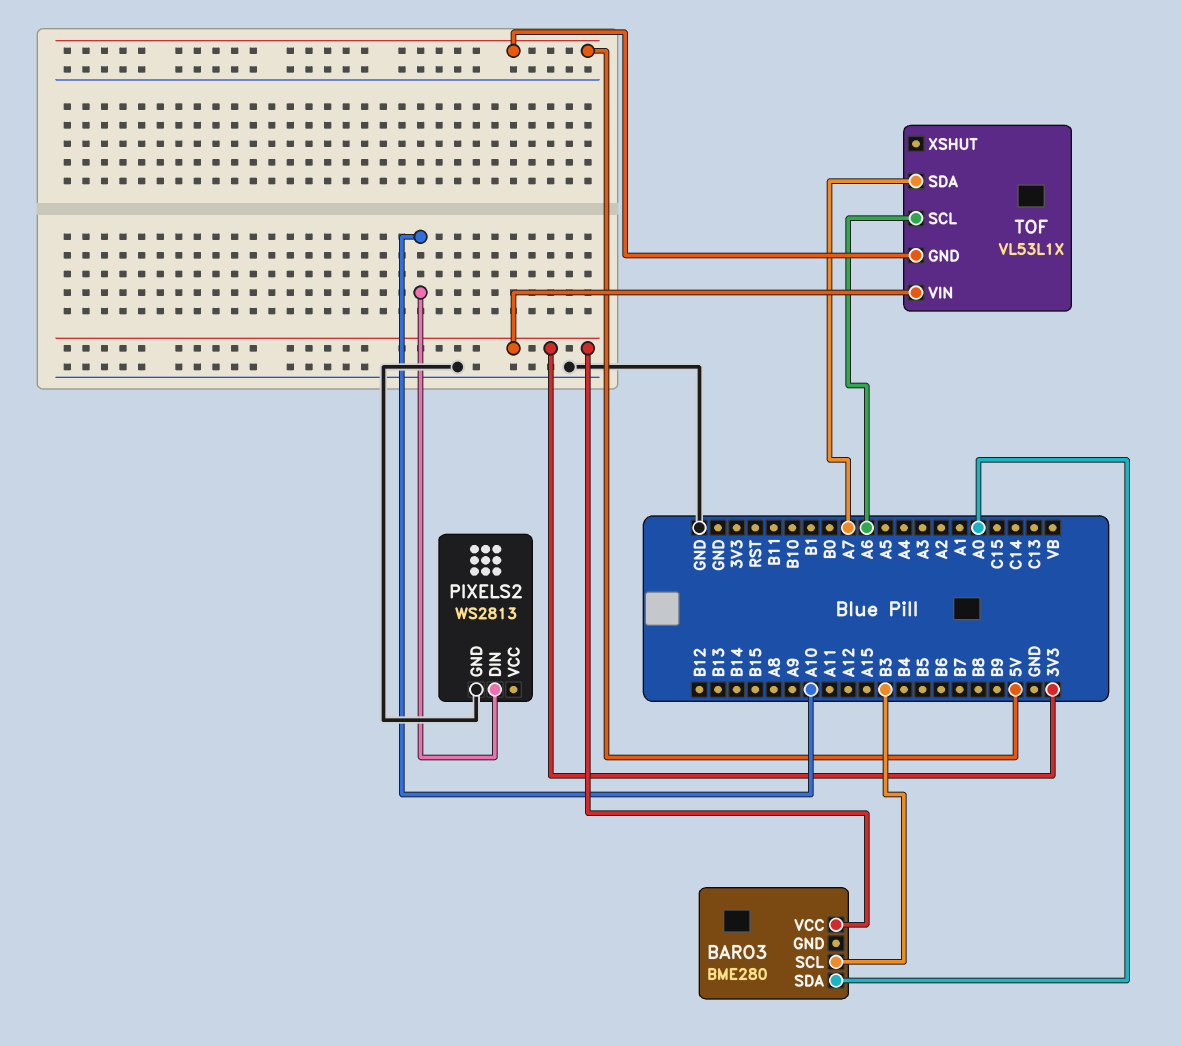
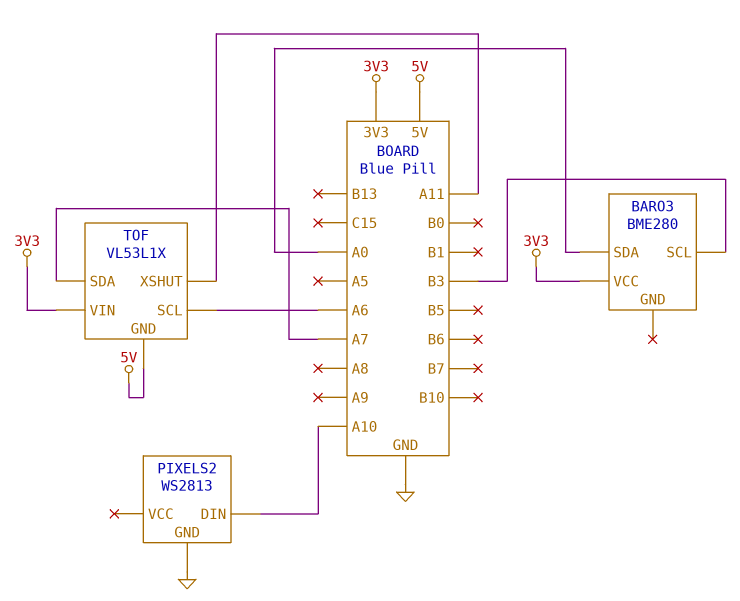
TOF pin XSHUT: none -> A11

